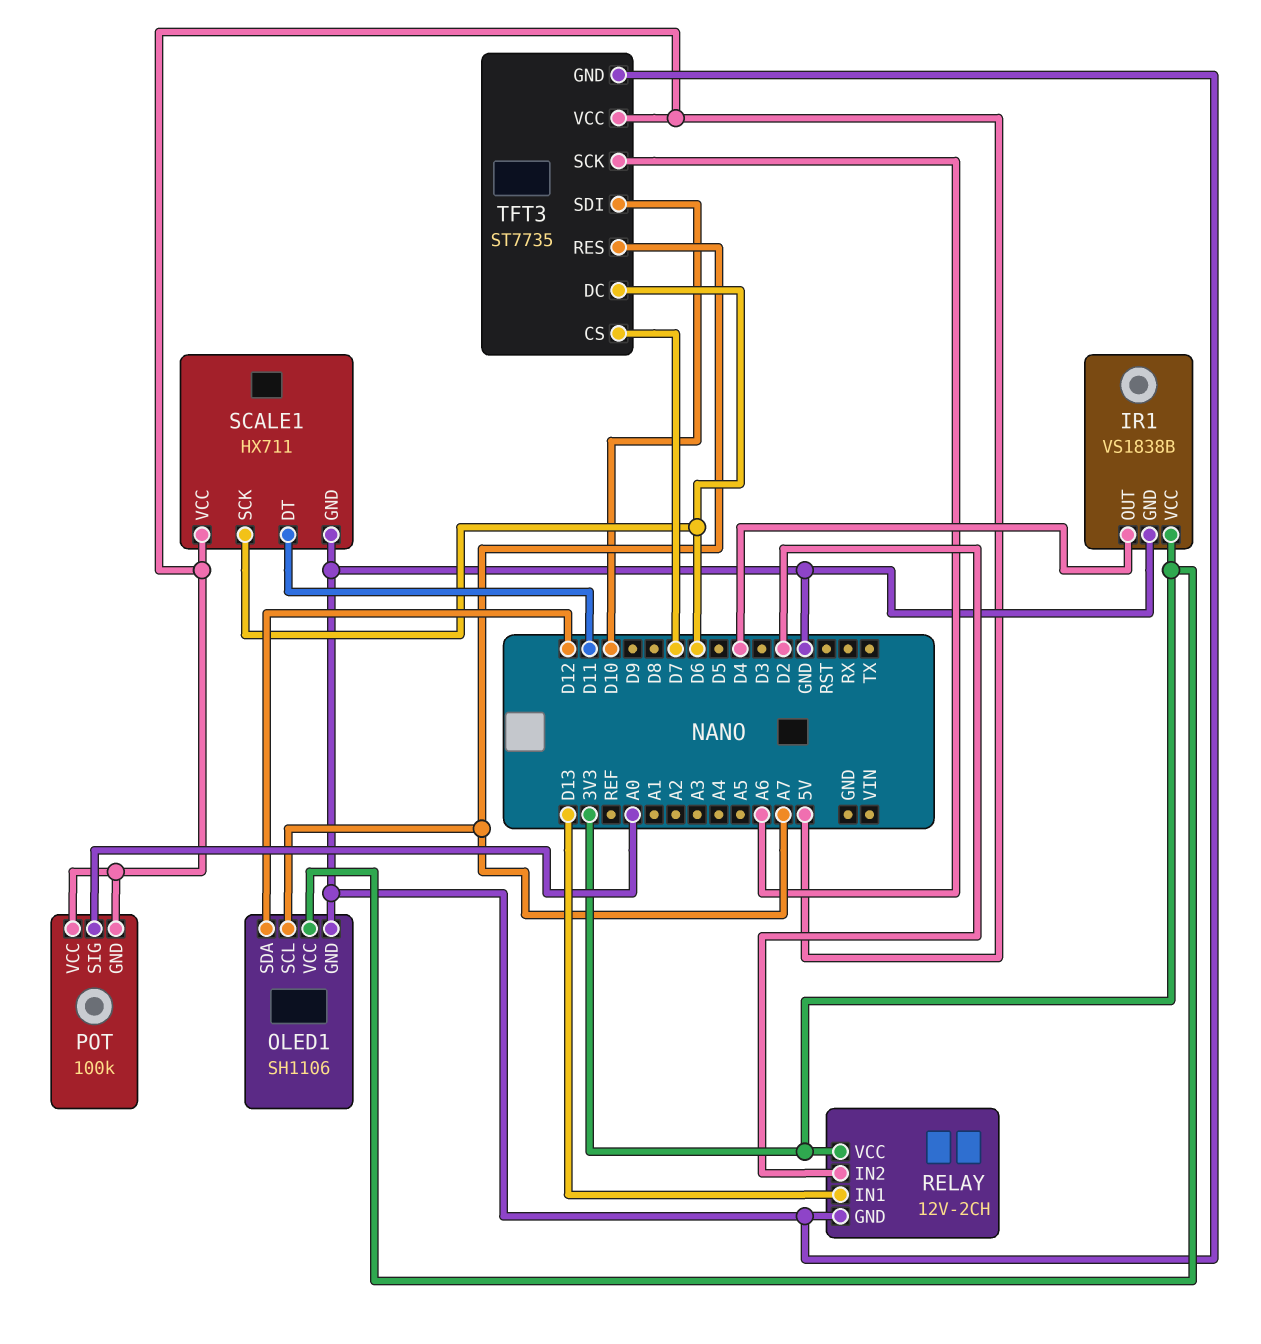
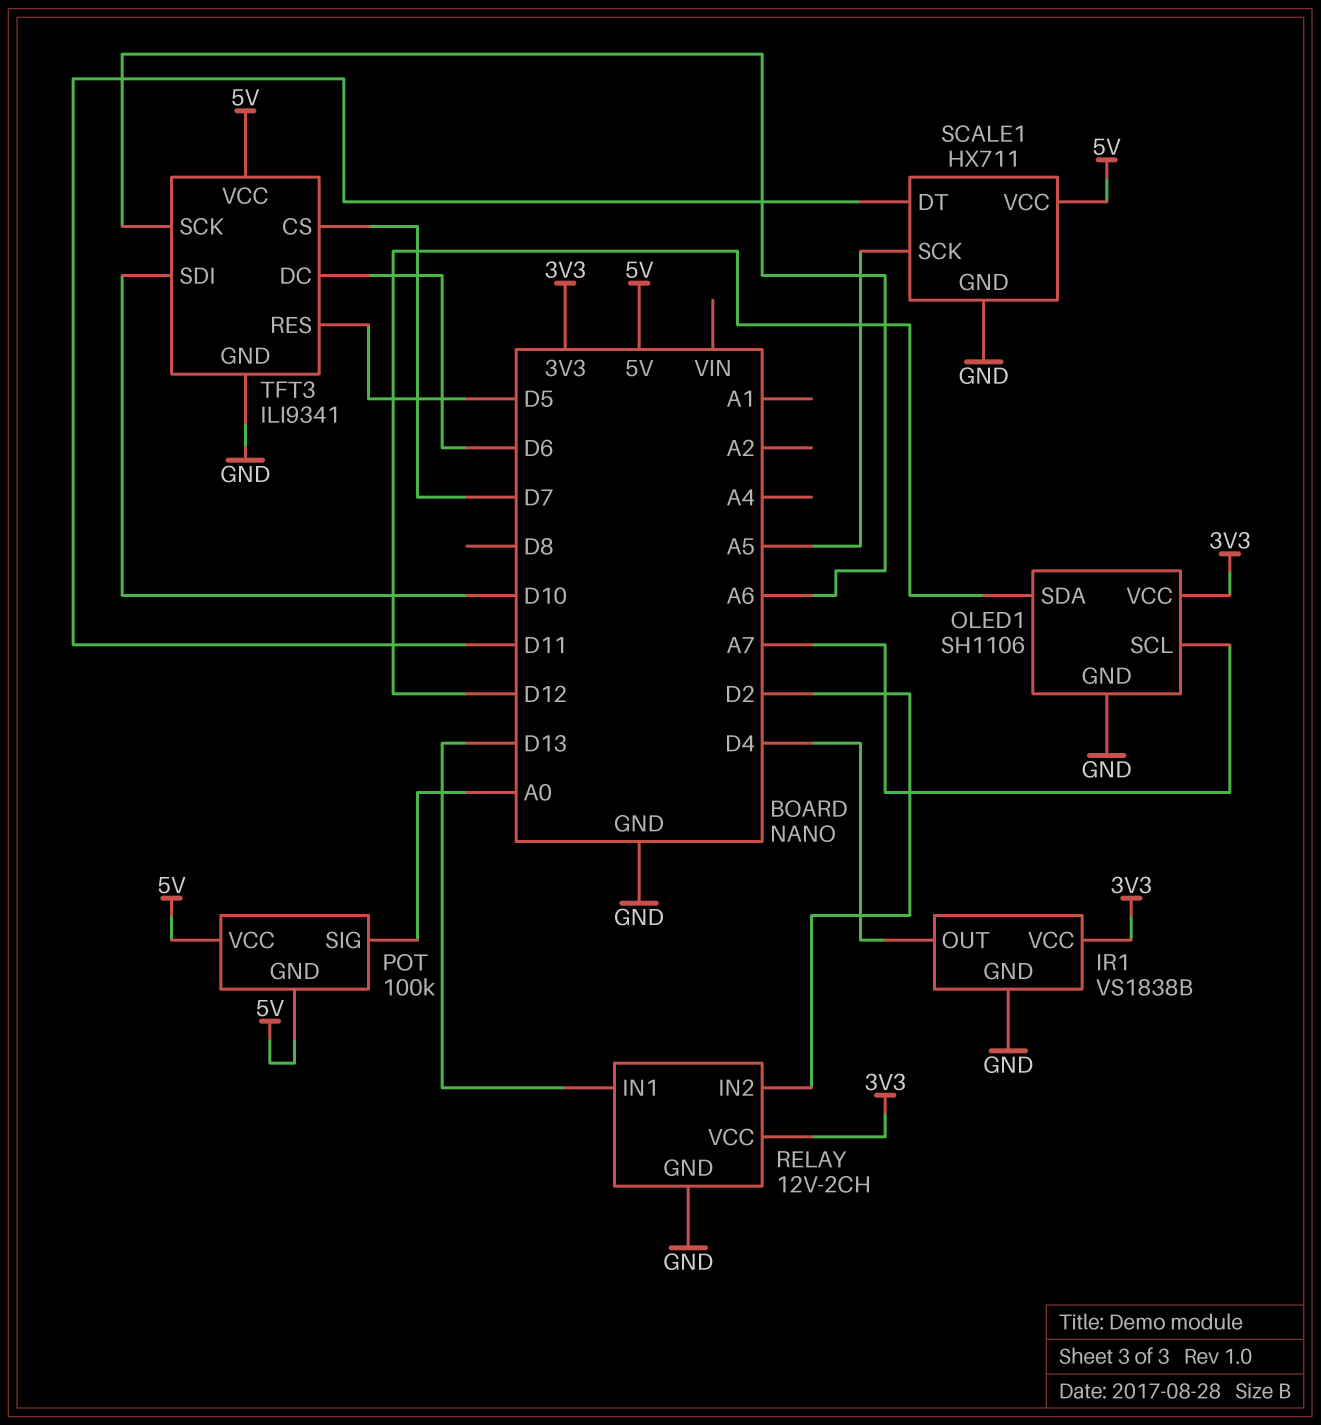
SCALE1 pin SCK: D6 -> A5
TFT3: ST7735 -> ILI9341
TFT3 pin RES: A7 -> D5

